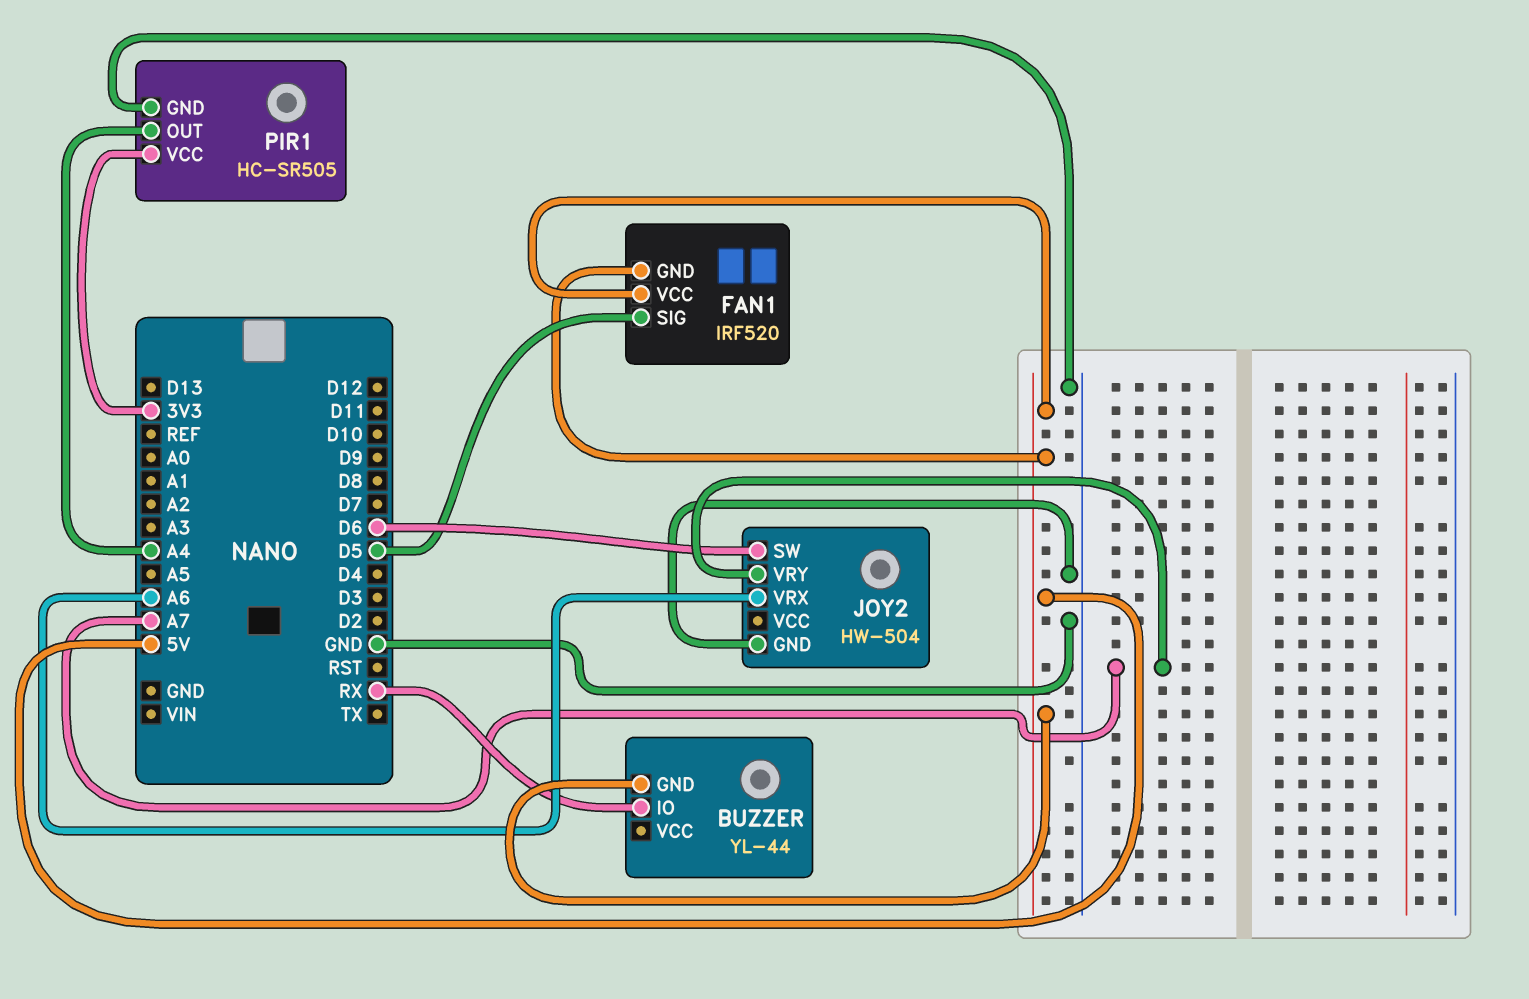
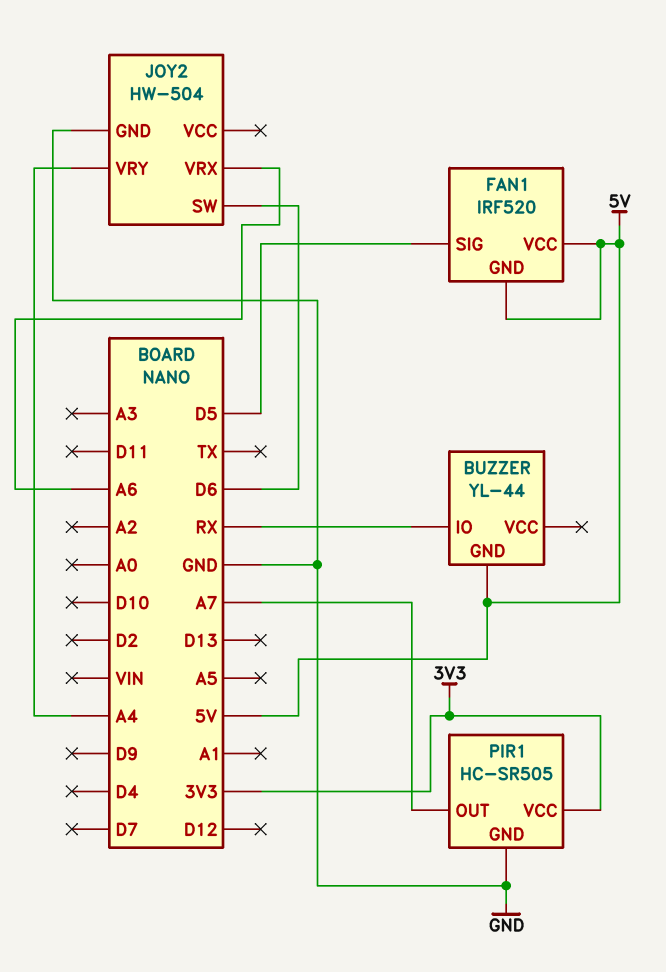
JOY2 pin VRY: A7 -> A4
PIR1 pin OUT: A4 -> A7

